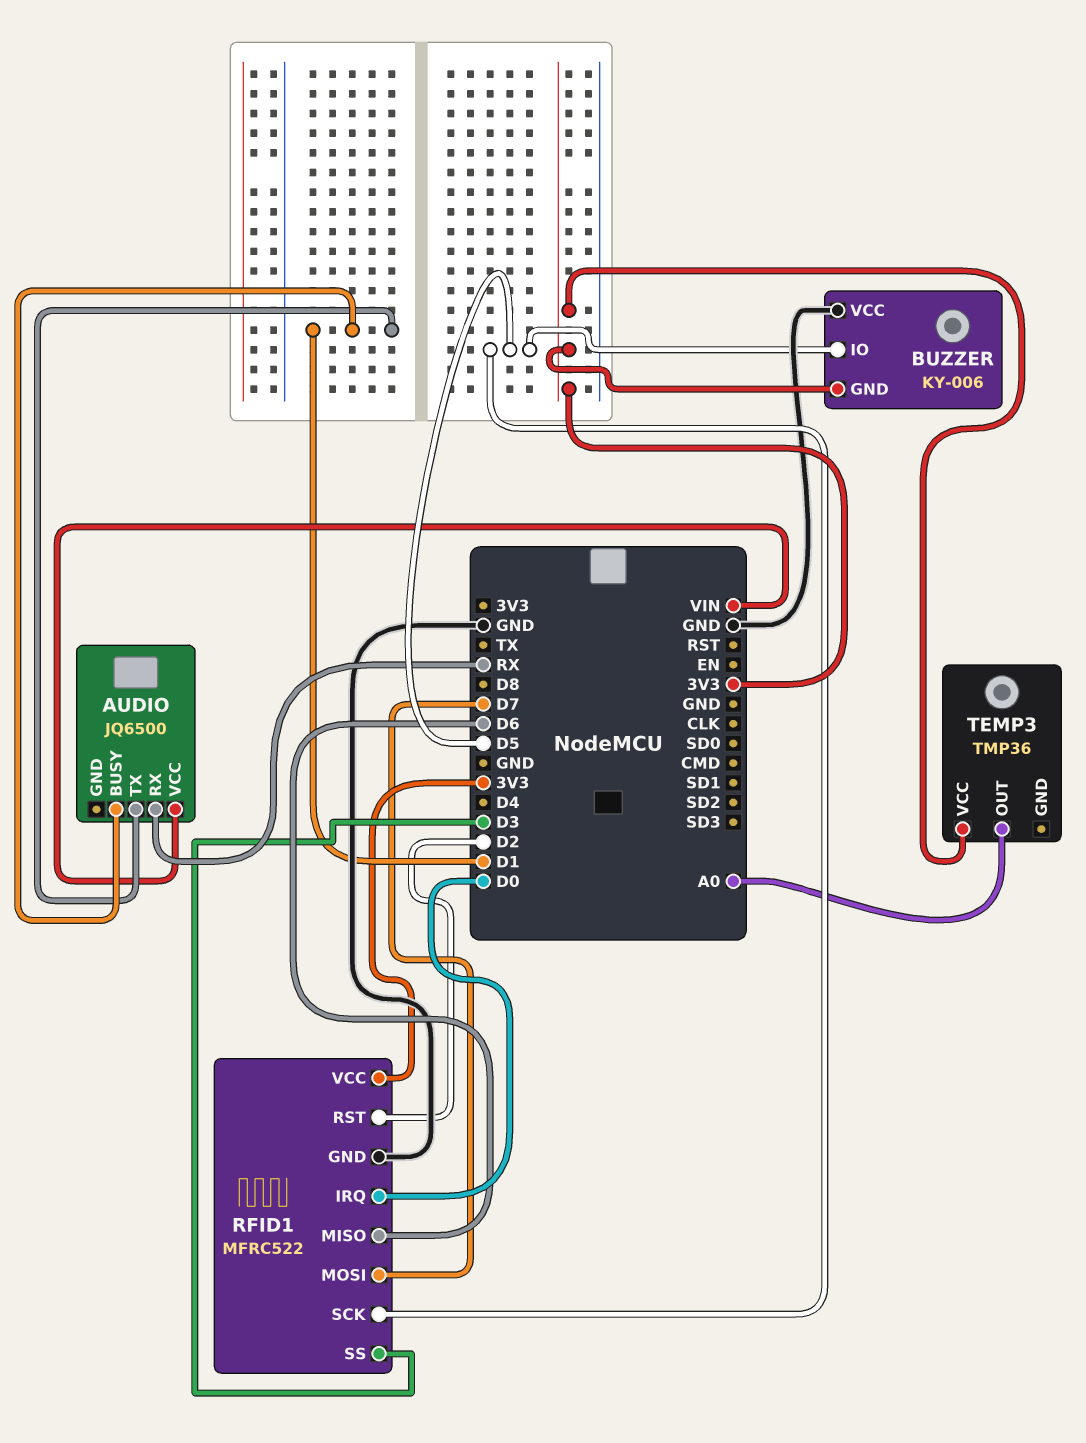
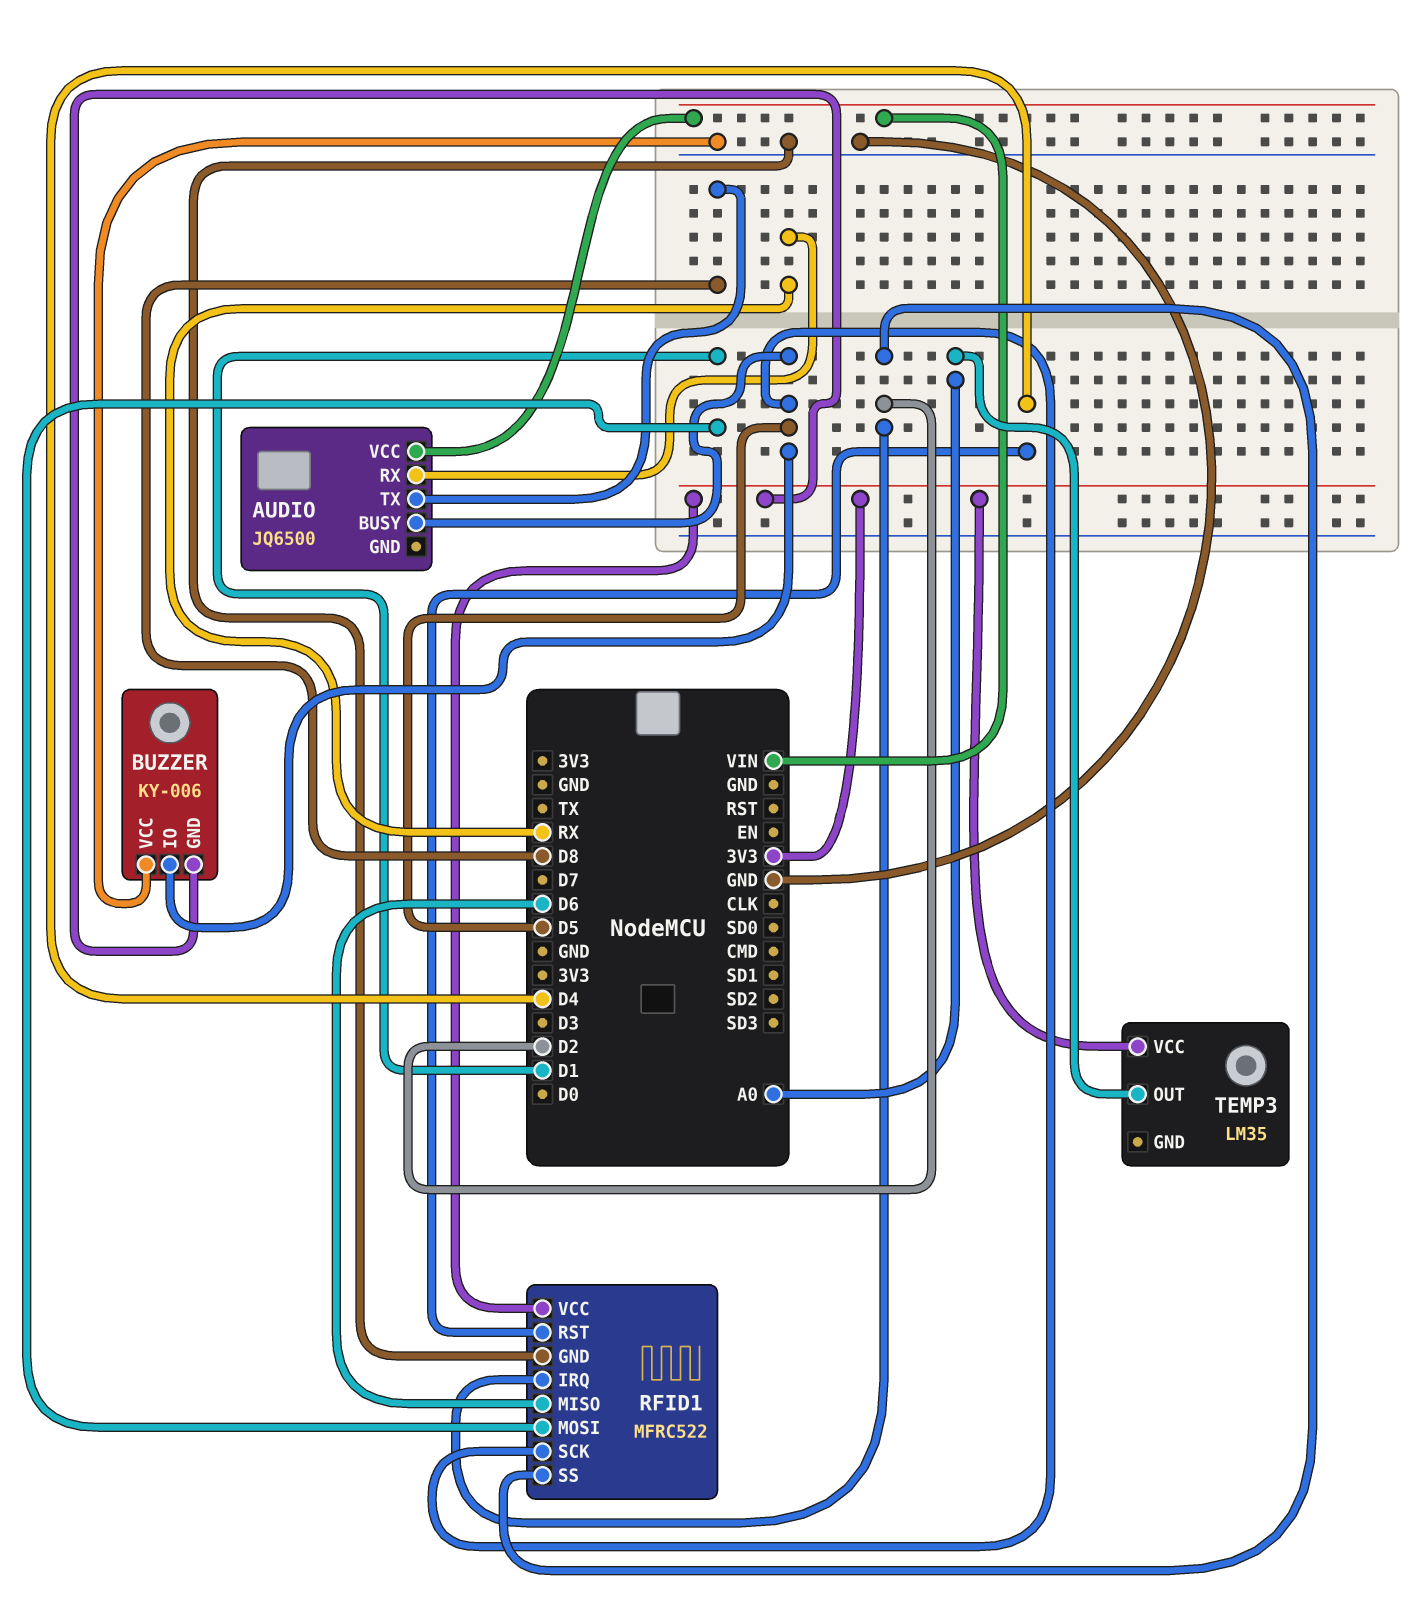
AUDIO pin BUSY: D1 -> D5
AUDIO pin TX: D1 -> D8
RFID1 pin IRQ: D0 -> D2
RFID1 pin MOSI: D7 -> D1
RFID1 pin RST: D2 -> D4
RFID1 pin SS: D3 -> D2
TEMP3: TMP36 -> LM35

